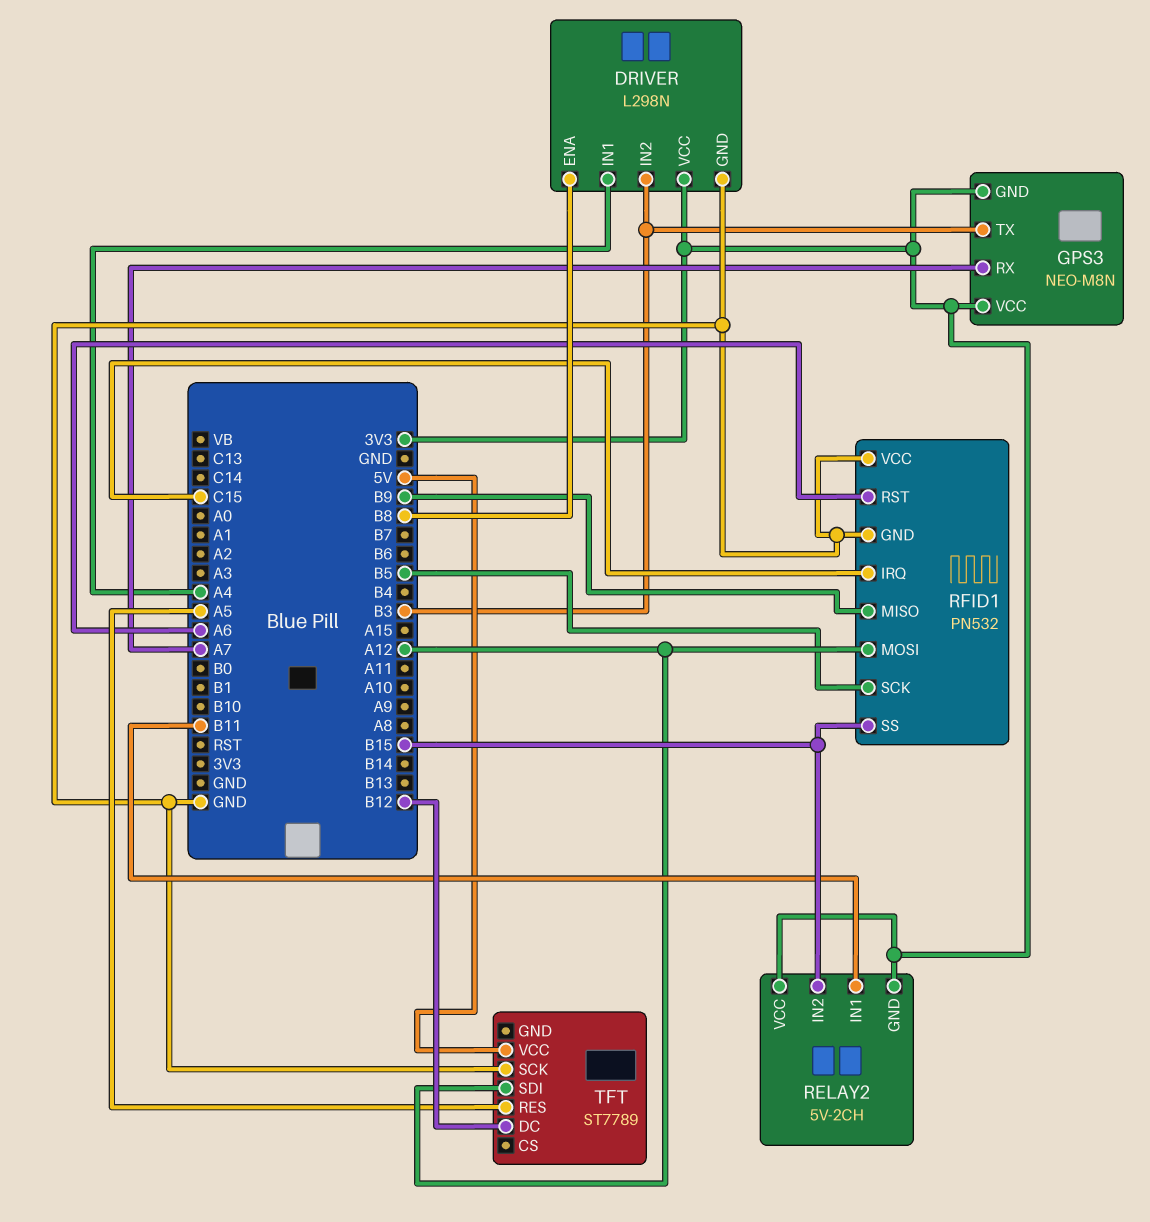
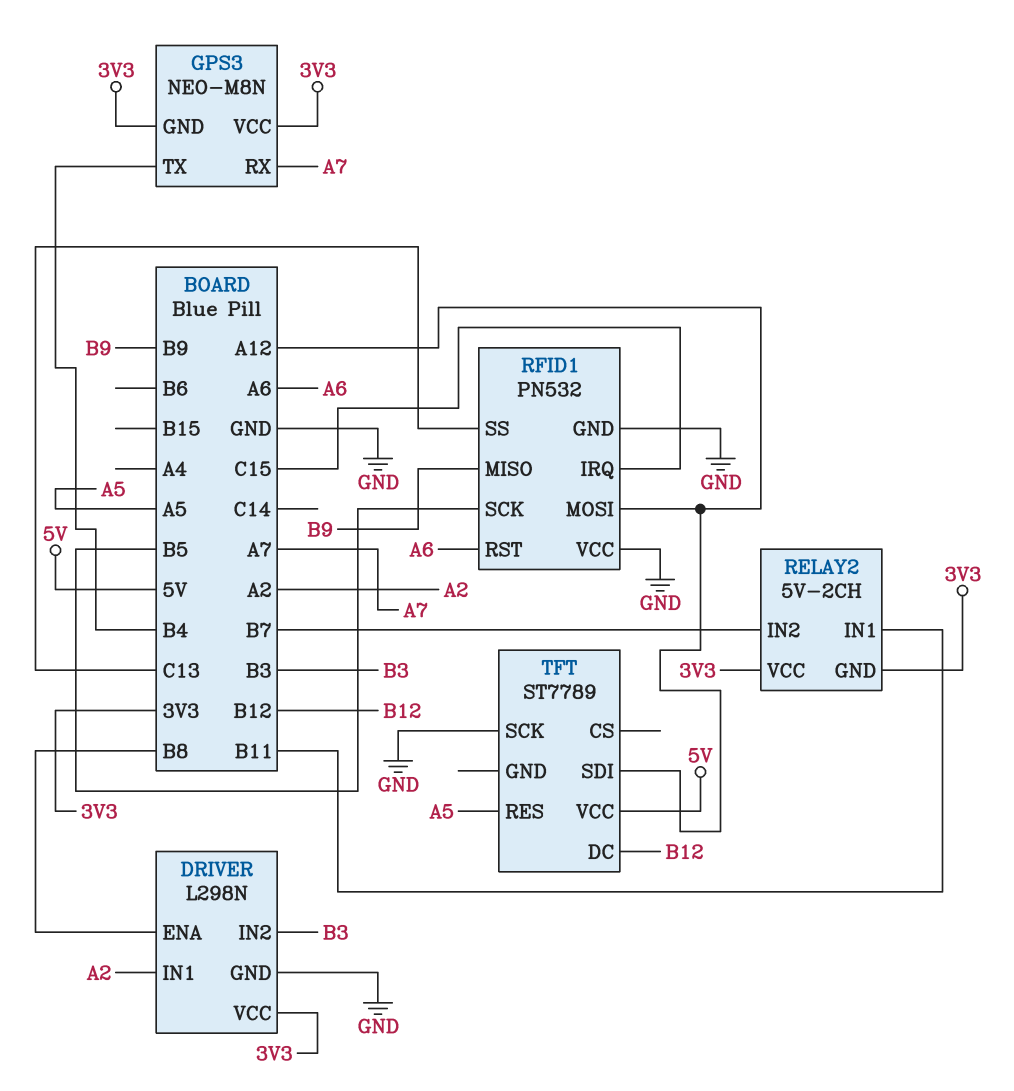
DRIVER pin IN1: A4 -> A2
GPS3 pin TX: B3 -> B4
RELAY2 pin IN2: B15 -> B7
RFID1 pin SS: B15 -> C13

